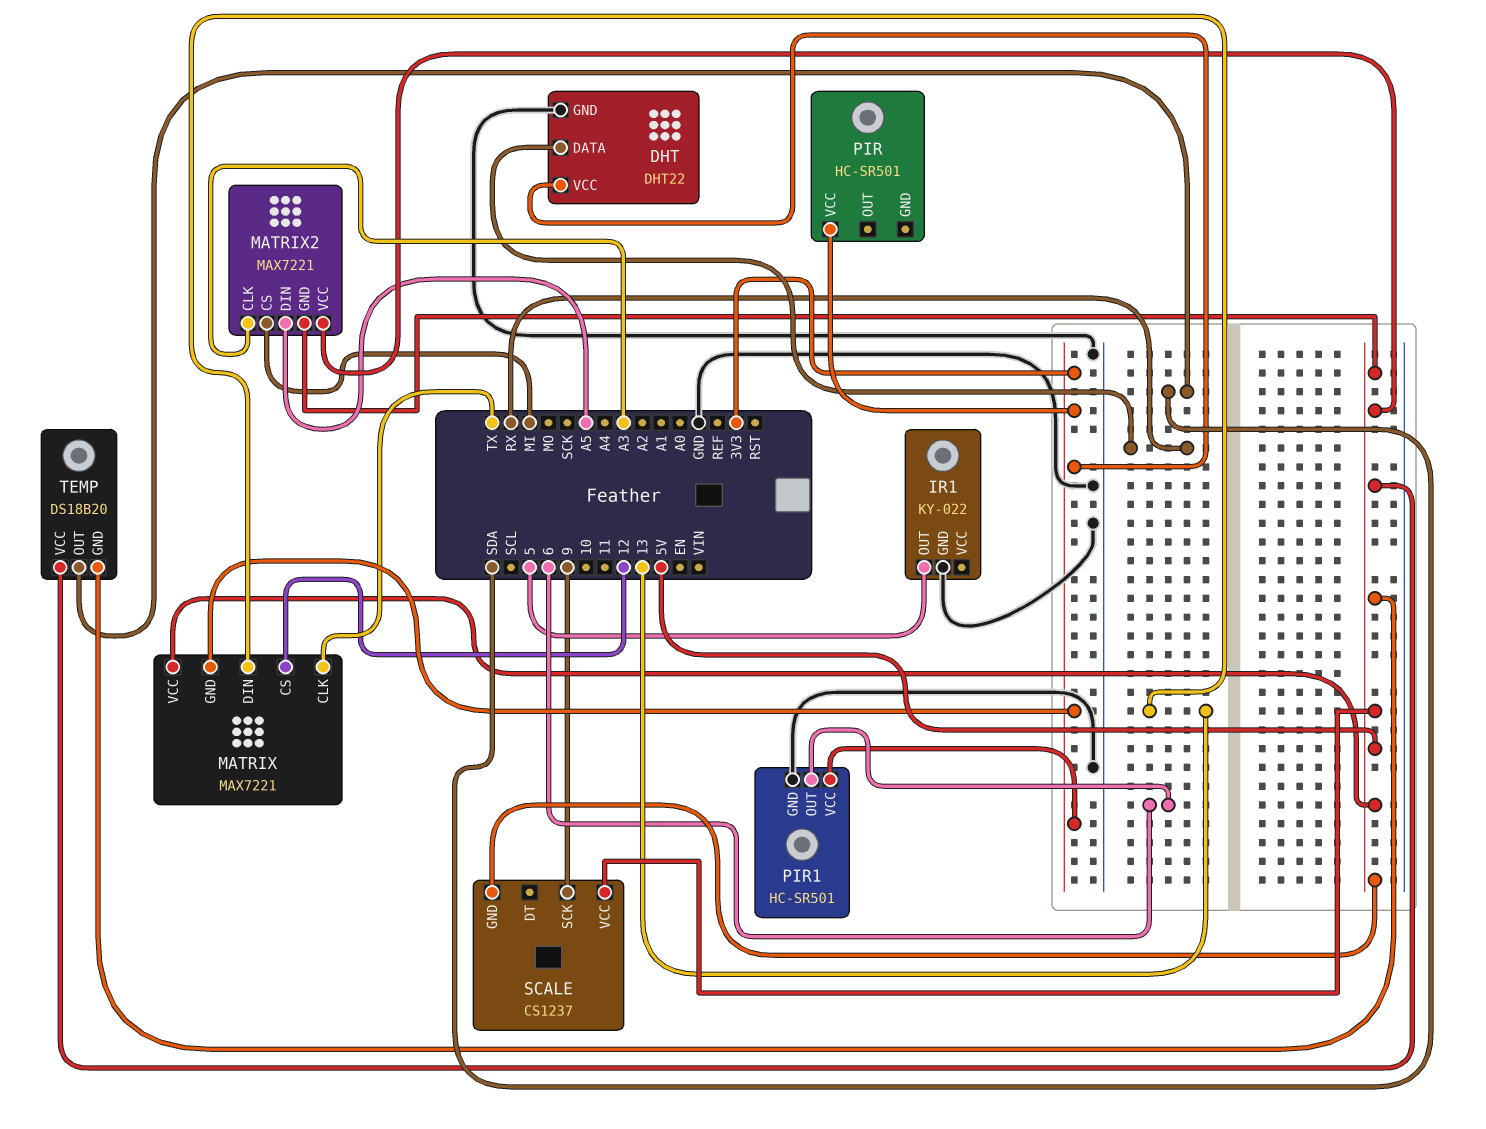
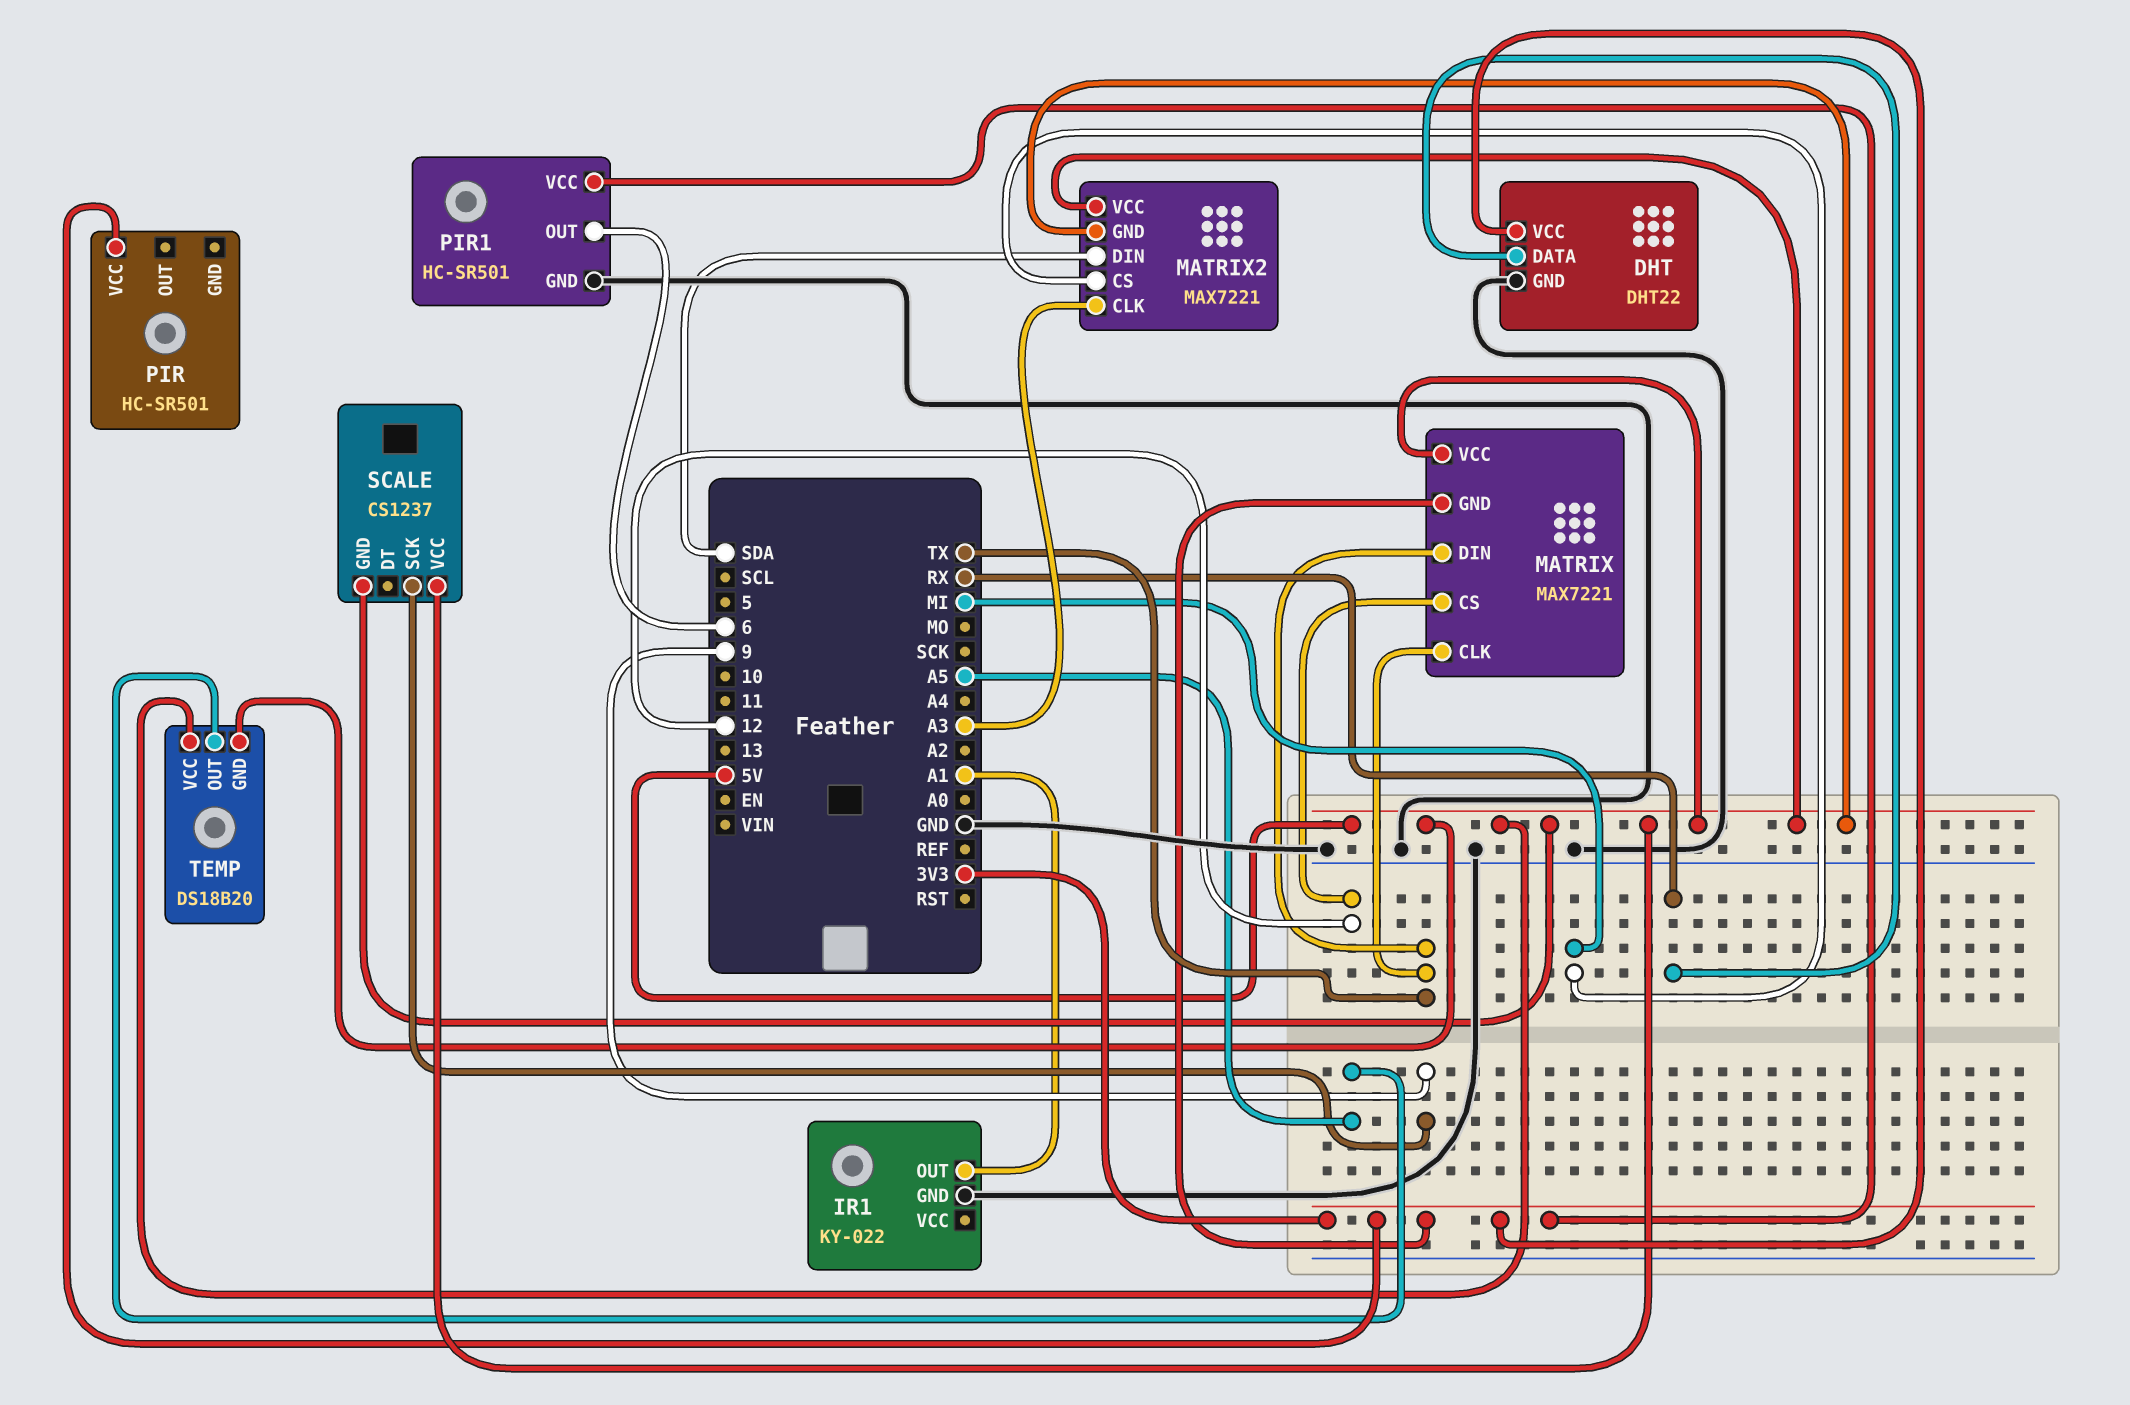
IR1 pin OUT: 5 -> A1
MATRIX pin DIN: 13 -> TX
MATRIX2 pin DIN: A5 -> SDA
TEMP pin OUT: SDA -> A5

